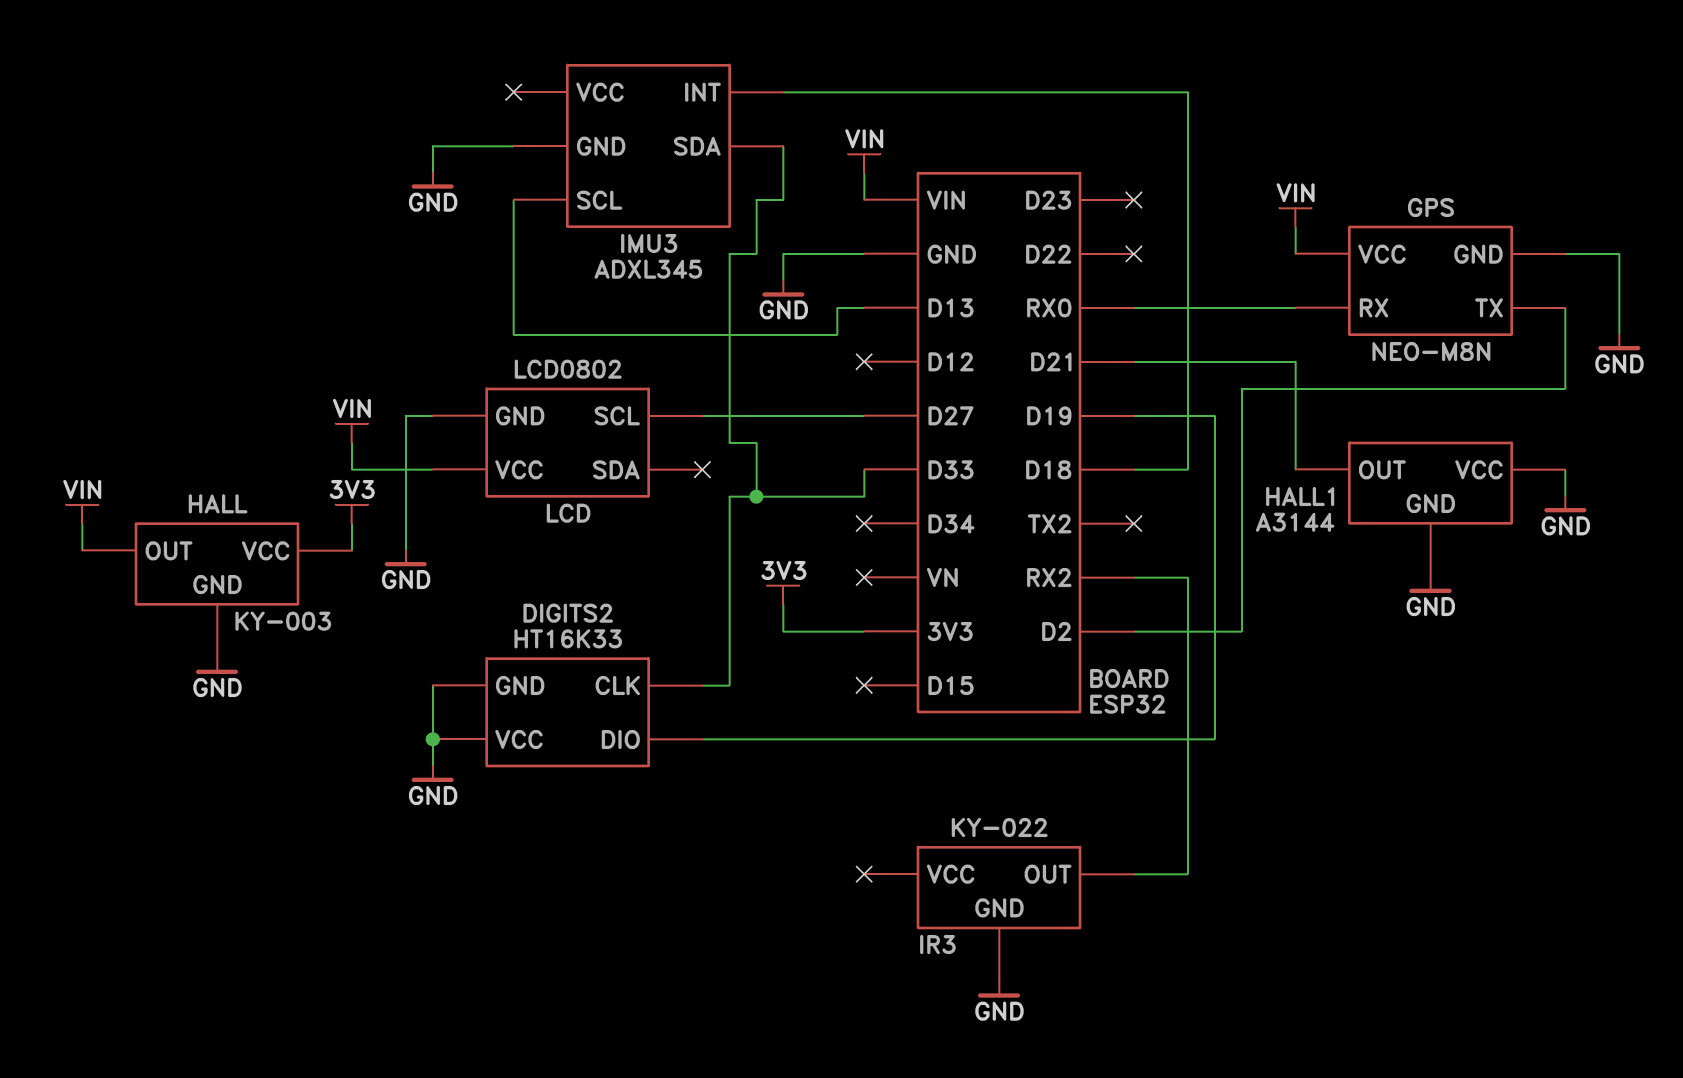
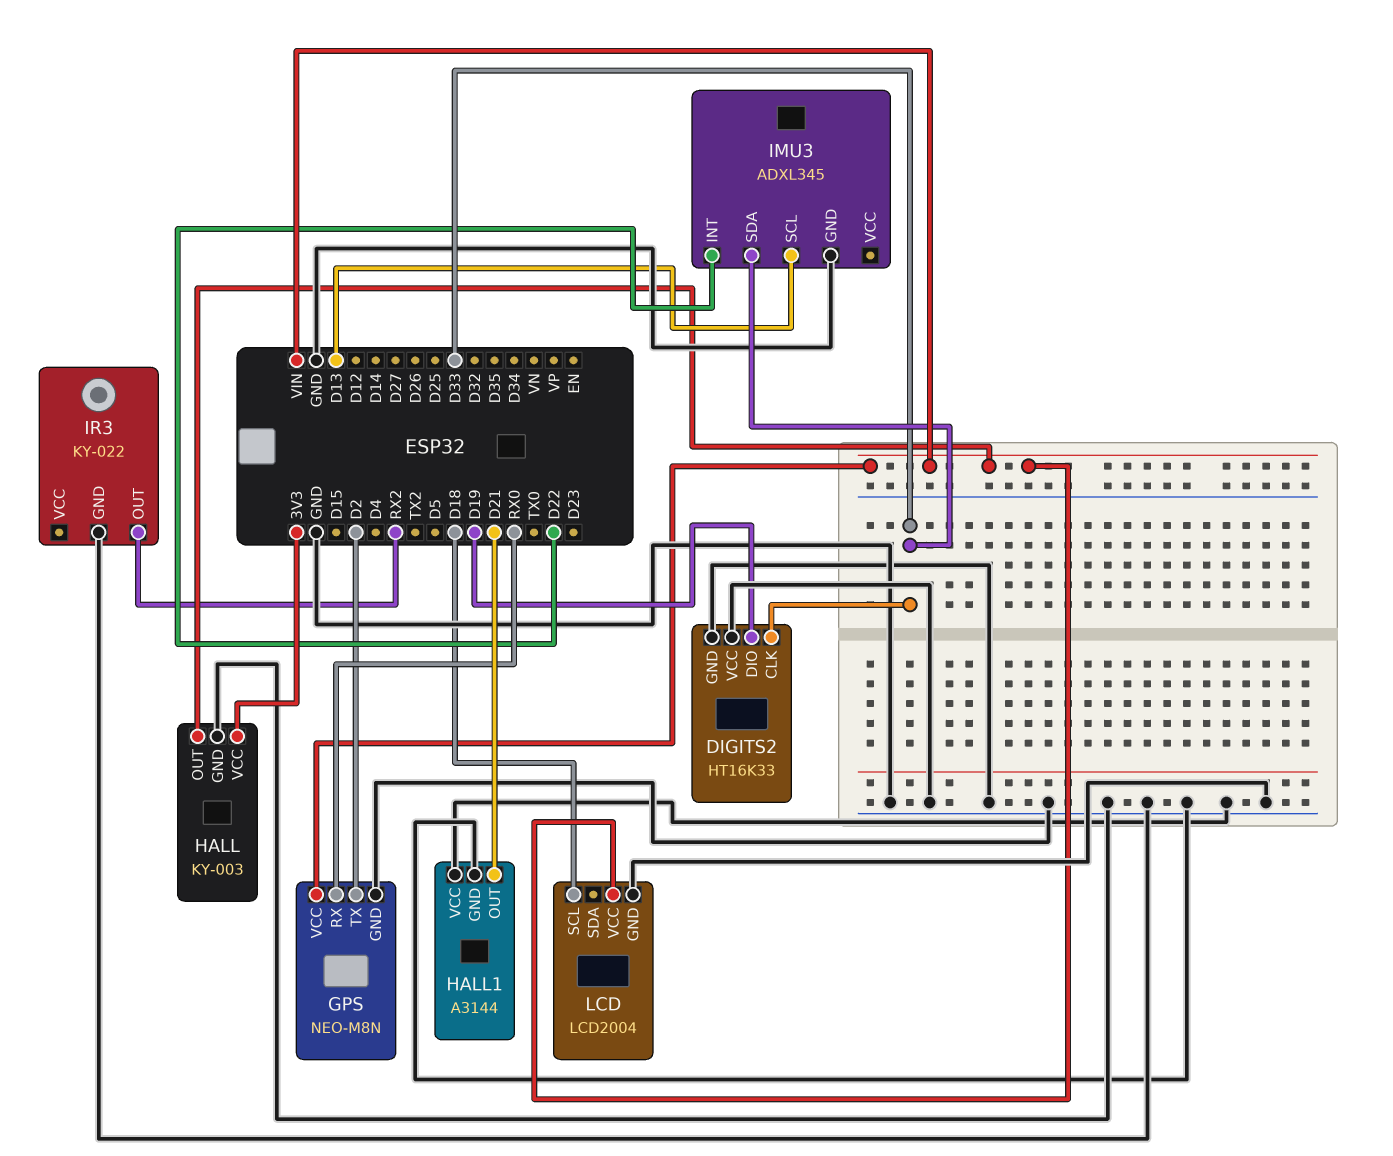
IMU3 pin INT: D18 -> D22
LCD: LCD0802 -> LCD2004
LCD pin SCL: D27 -> D18

